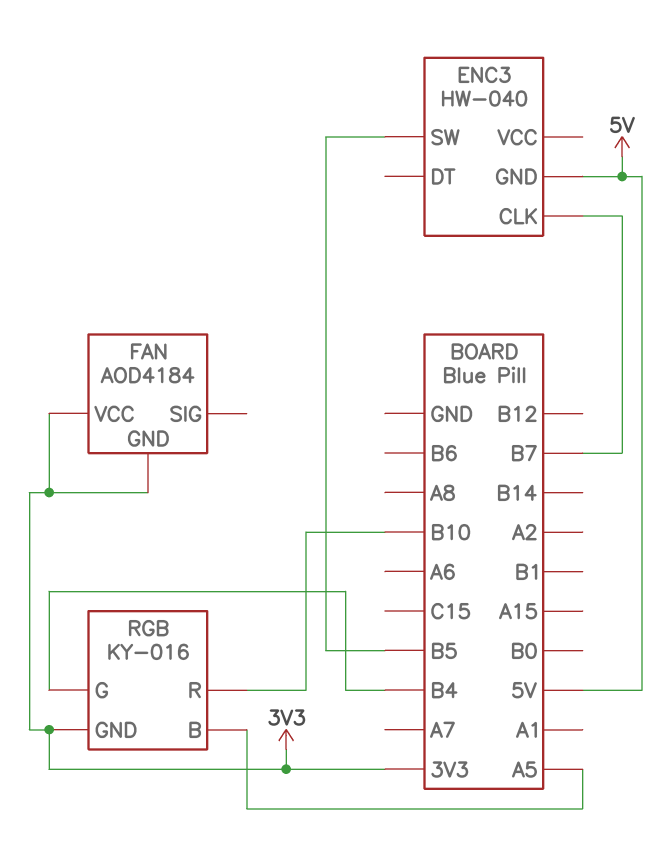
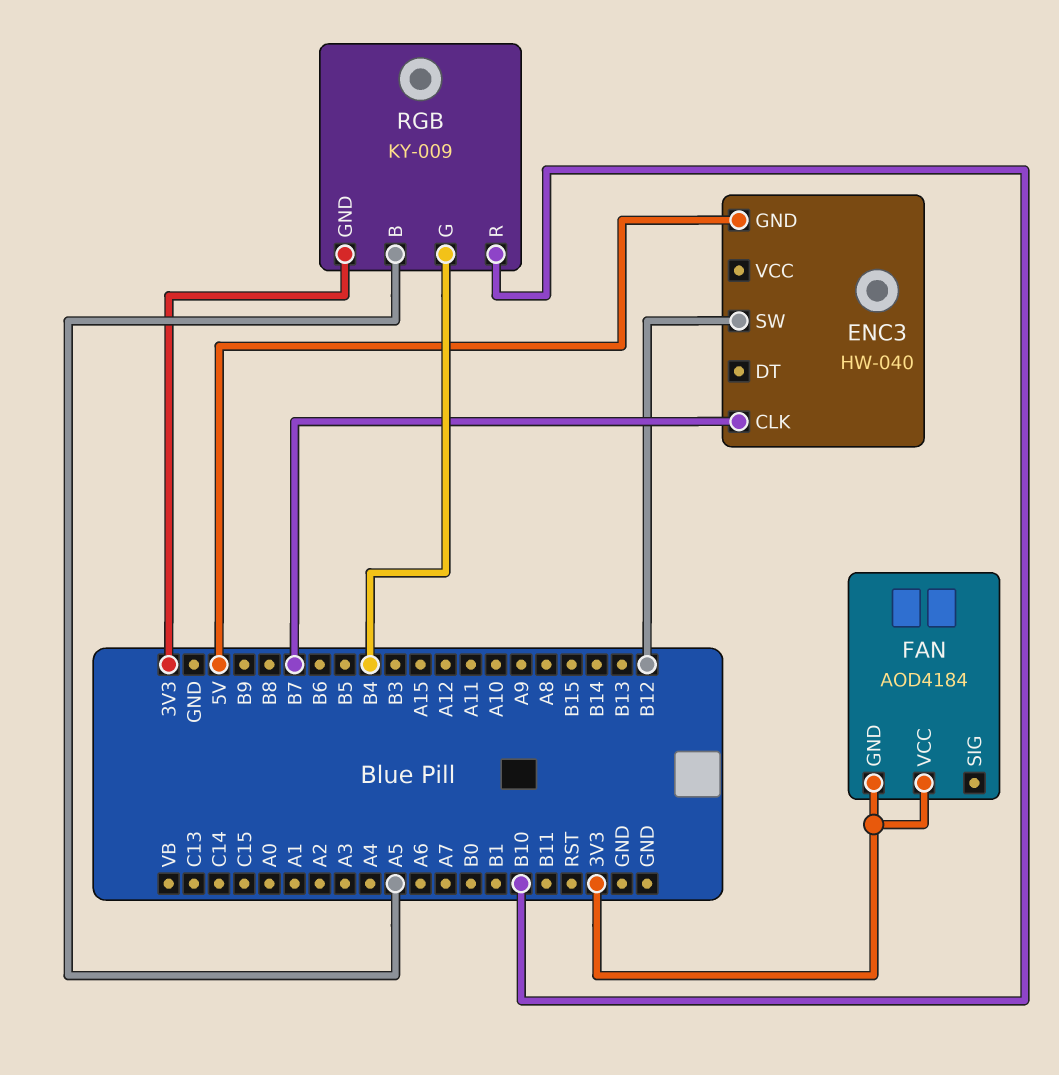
ENC3 pin SW: B5 -> B12
RGB: KY-016 -> KY-009

